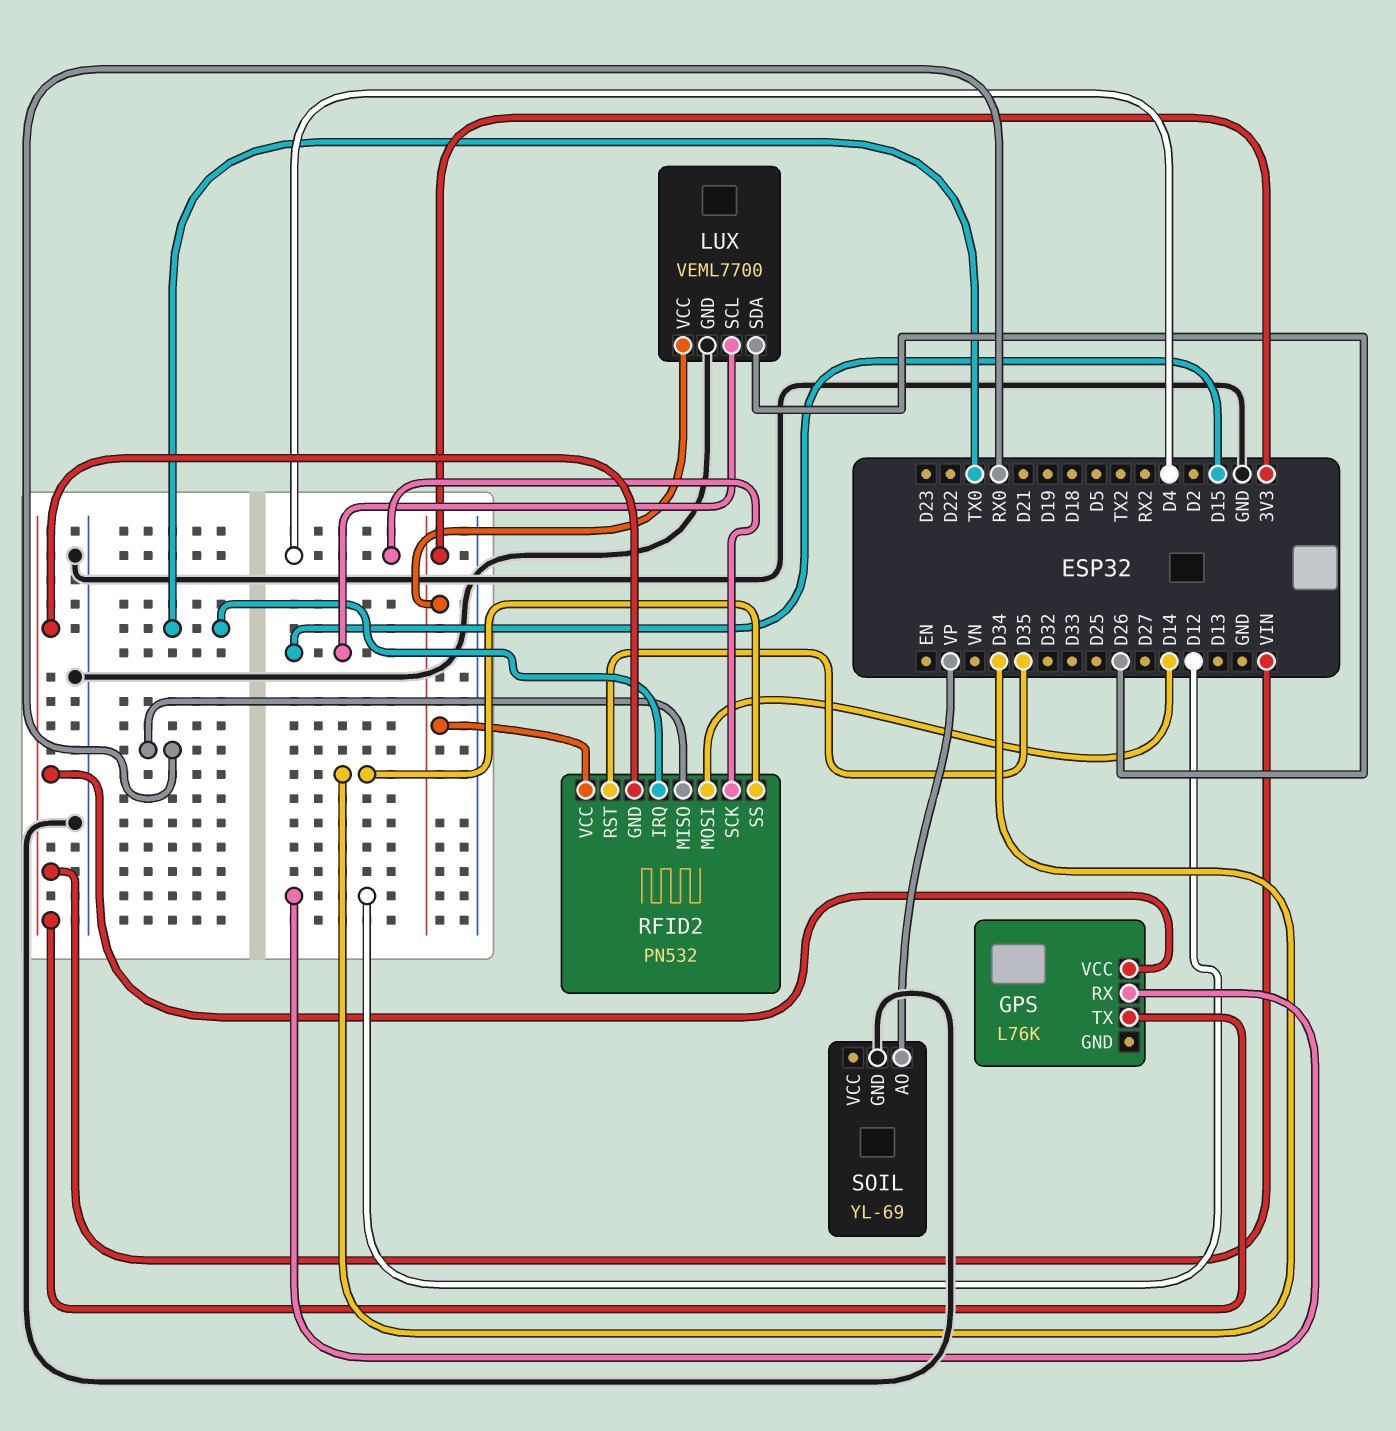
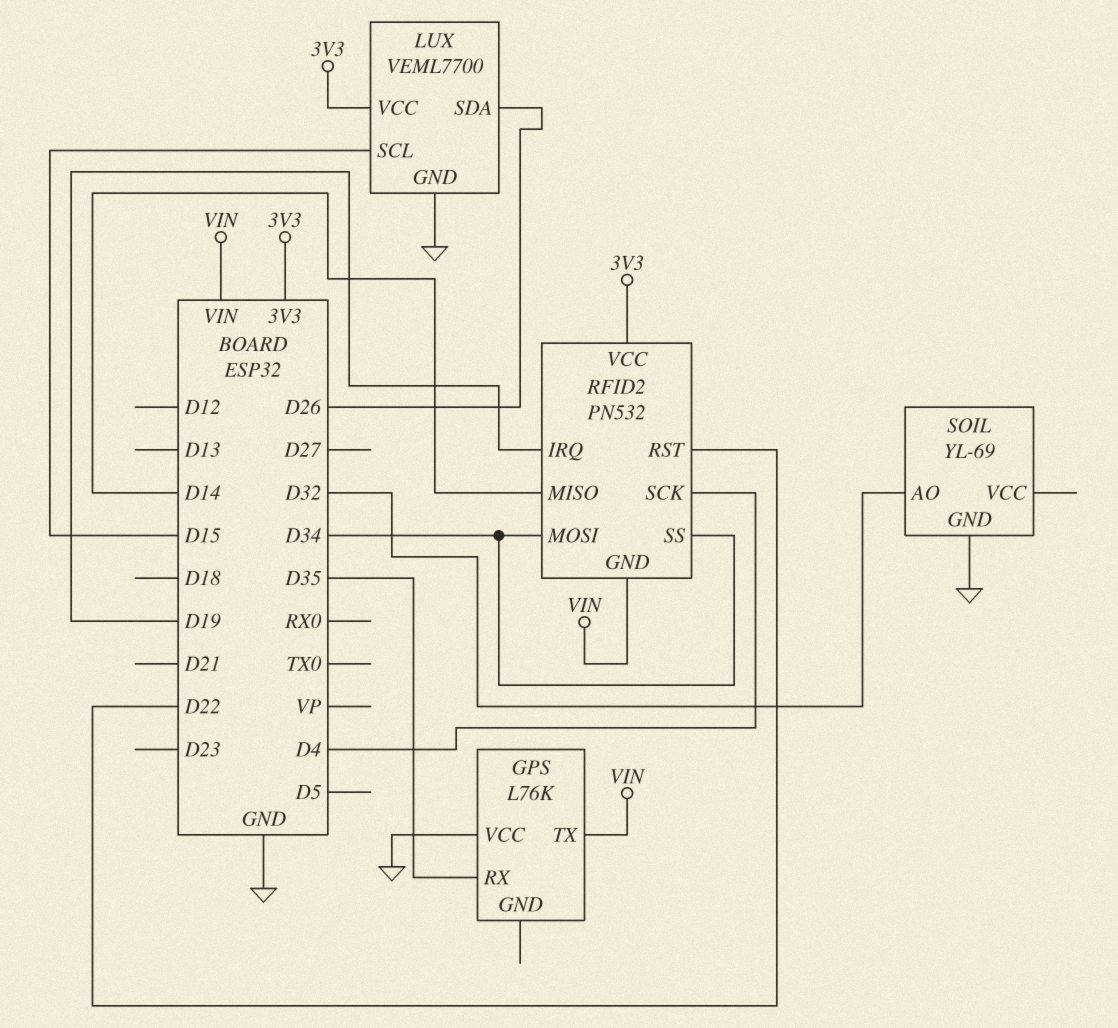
GPS pin RX: D12 -> D35
GPS pin VCC: VIN -> GND
RFID2 pin IRQ: TX0 -> D19
RFID2 pin MISO: RX0 -> D14
RFID2 pin MOSI: D14 -> D34
RFID2 pin RST: D35 -> D22
SOIL pin AO: VP -> D32

